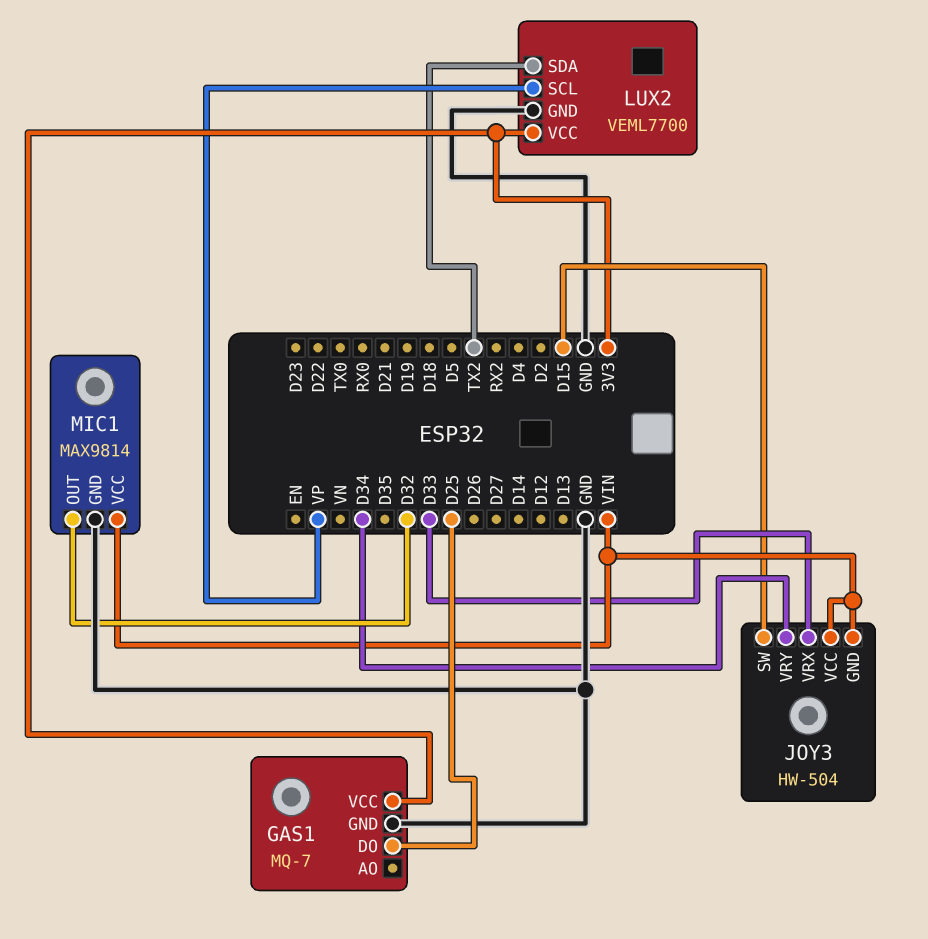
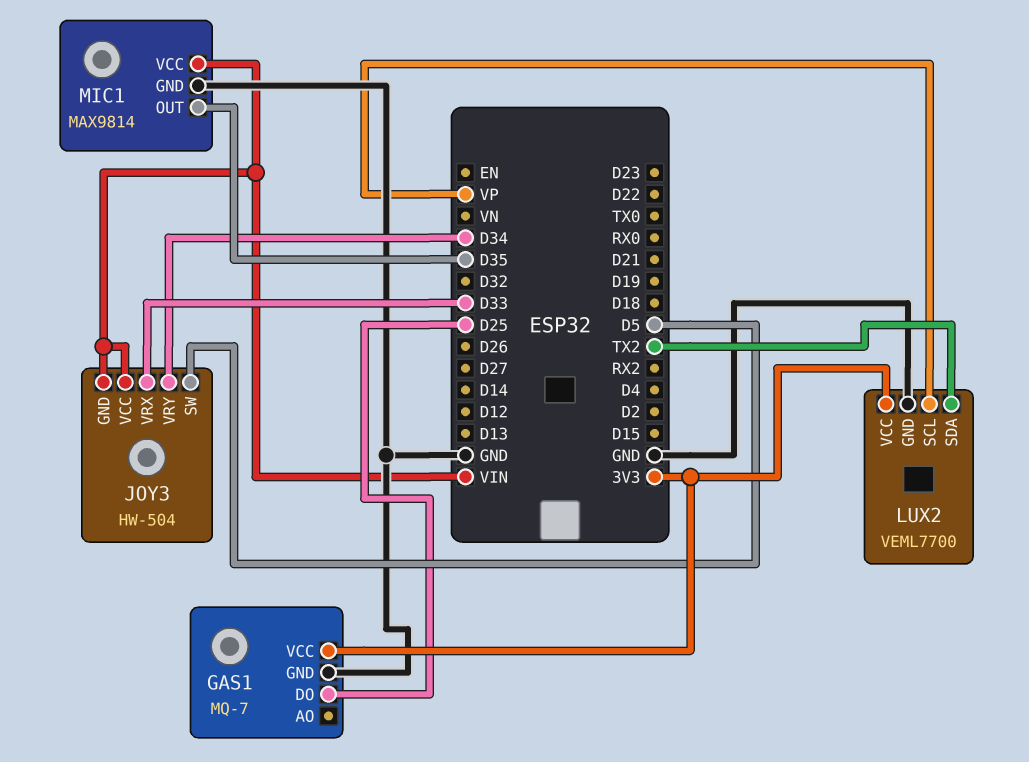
JOY3 pin SW: D15 -> D5
MIC1 pin OUT: D32 -> D35

